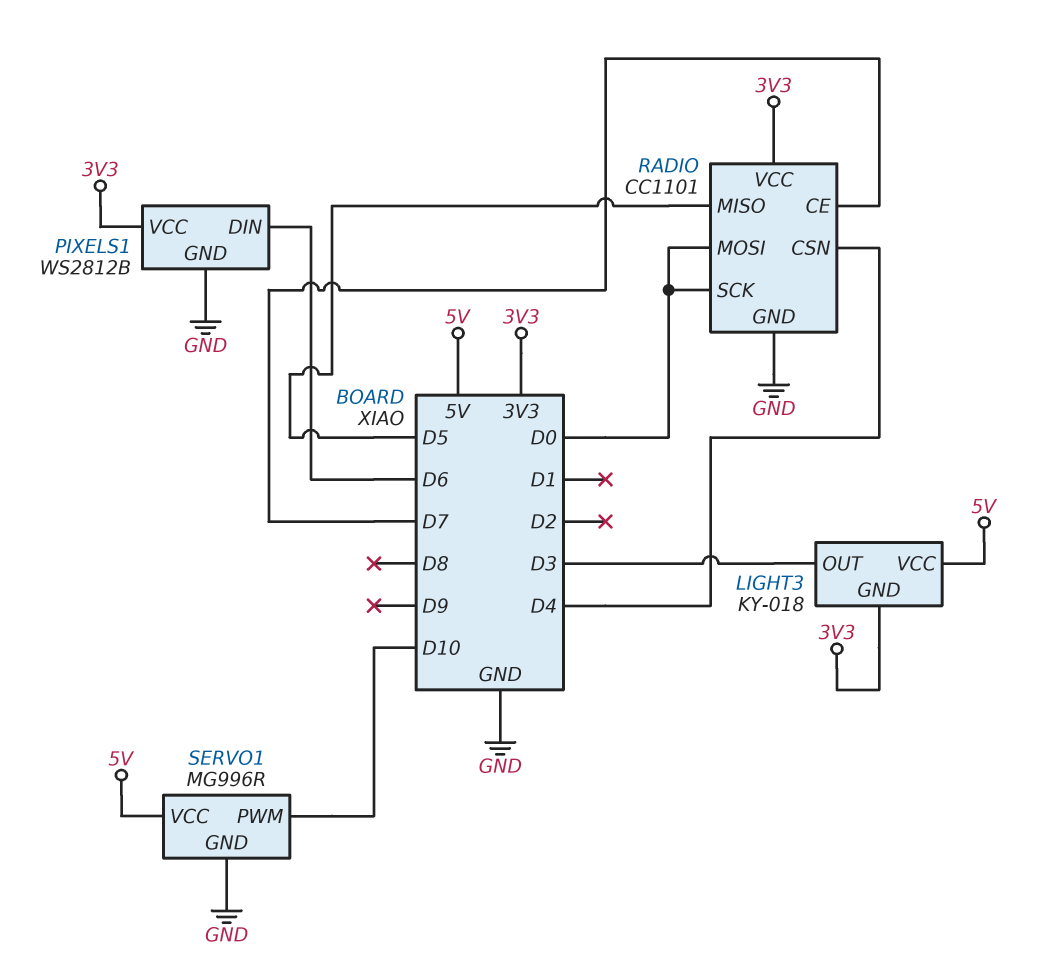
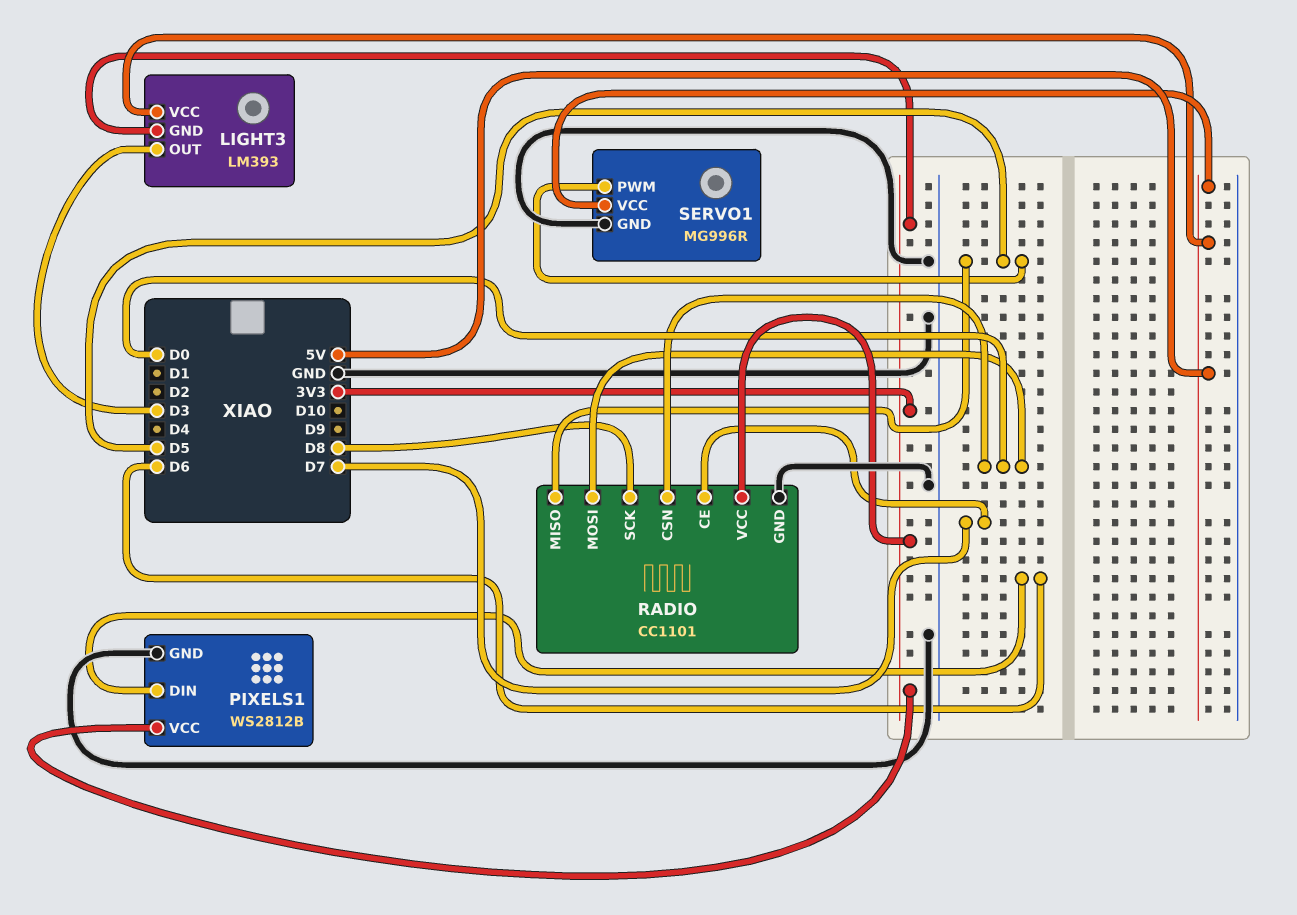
LIGHT3: KY-018 -> LM393
RADIO pin CSN: D4 -> D0
RADIO pin SCK: D0 -> D8
SERVO1 pin PWM: D10 -> D5

